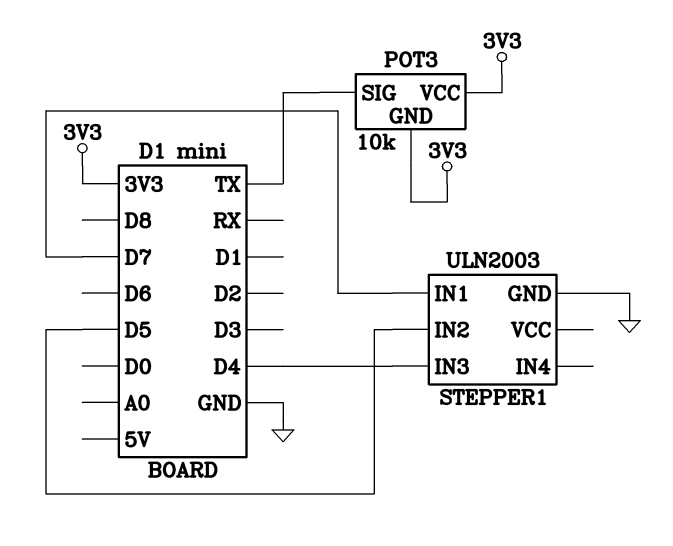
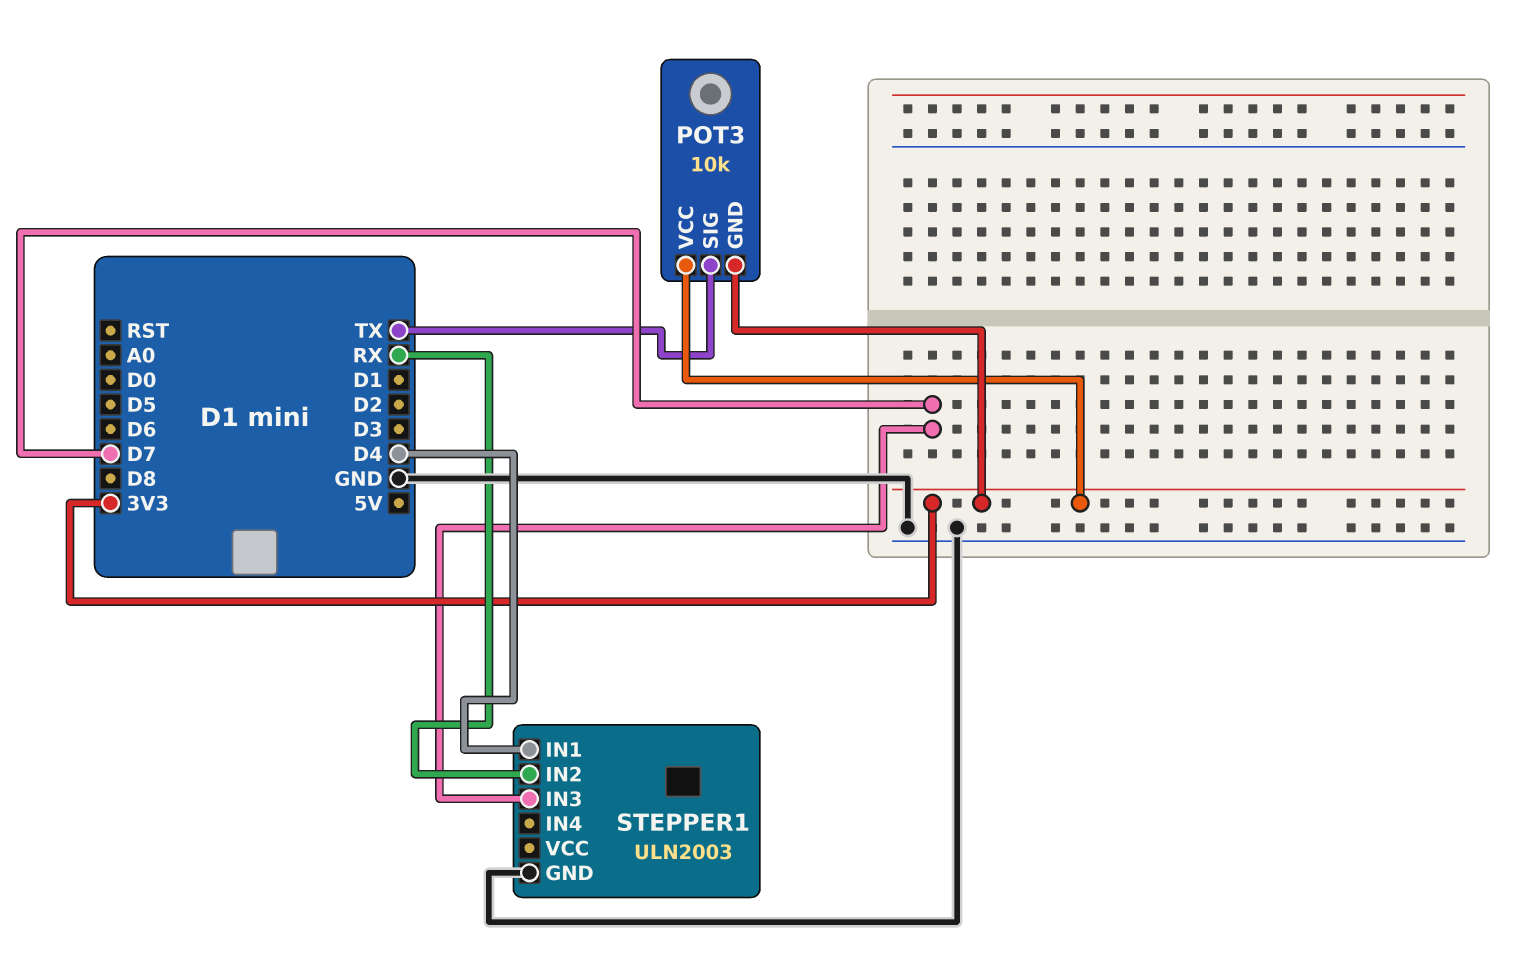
STEPPER1 pin IN1: D7 -> D4
STEPPER1 pin IN2: D5 -> RX
STEPPER1 pin IN3: D4 -> D7

